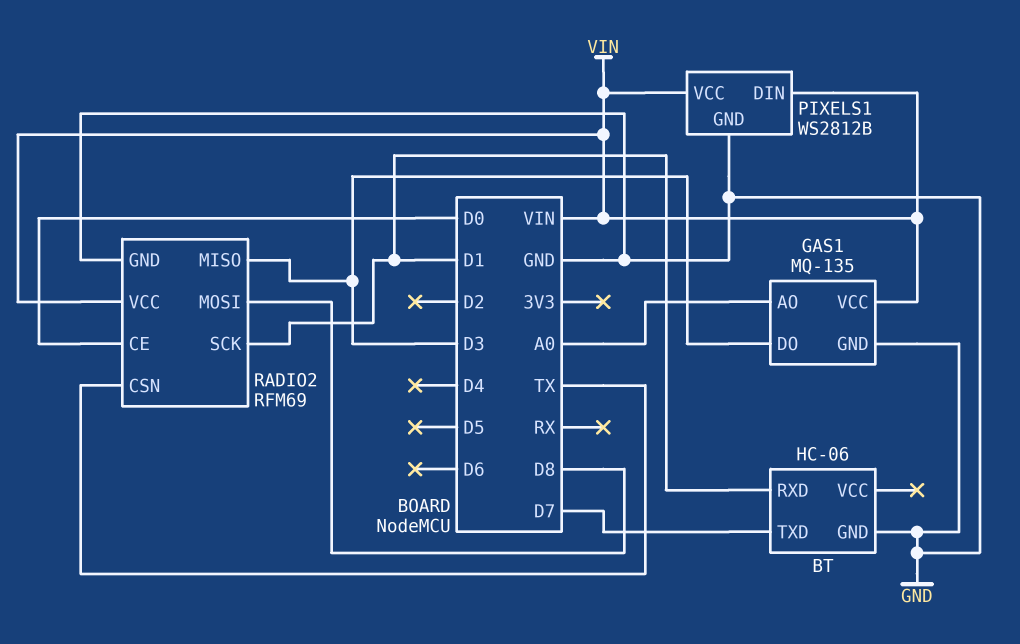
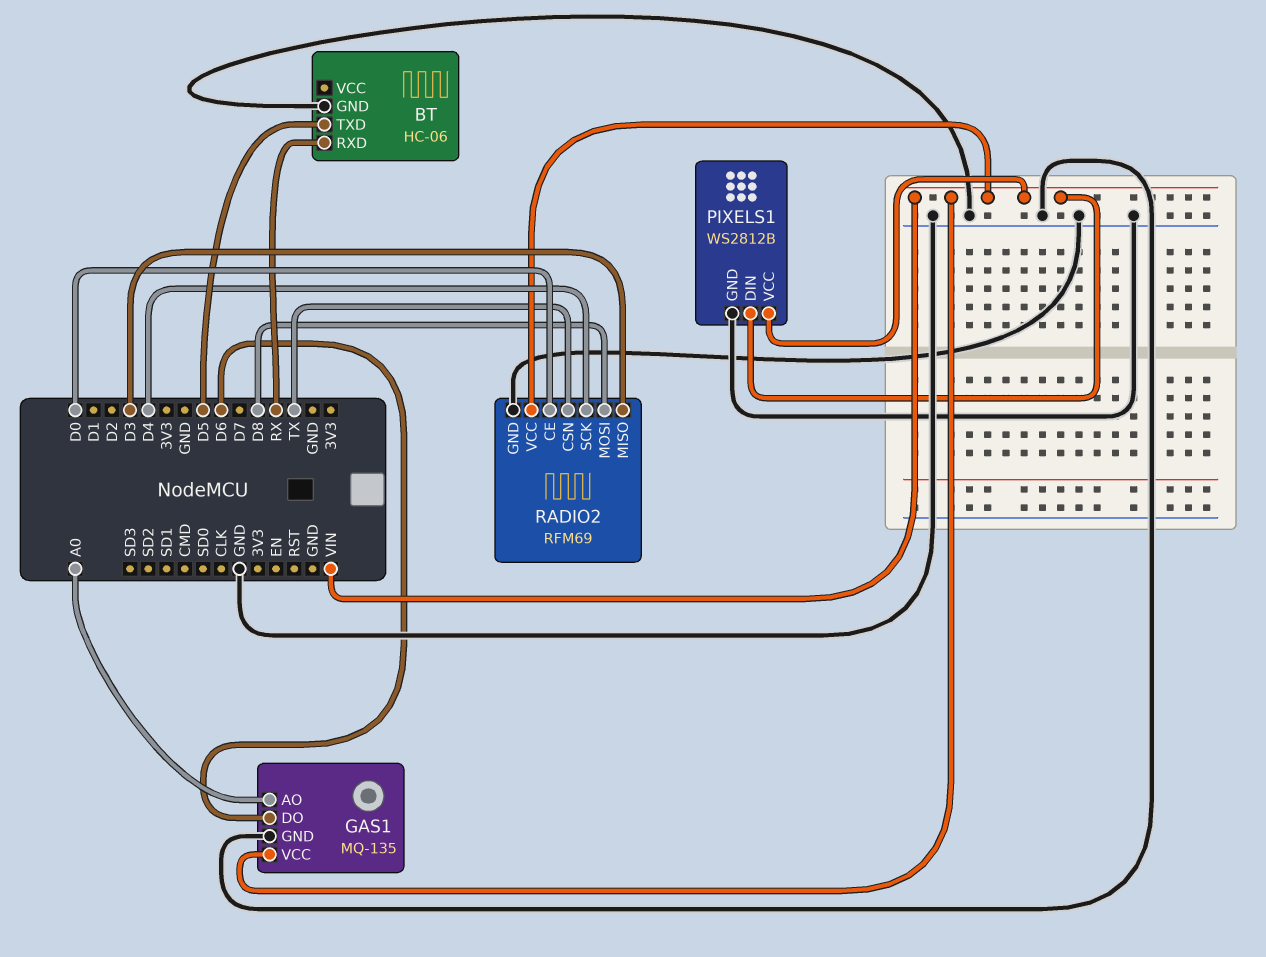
BT pin RXD: D1 -> RX
BT pin TXD: D7 -> D5
GAS1 pin DO: D3 -> D6
RADIO2 pin SCK: D1 -> D4

